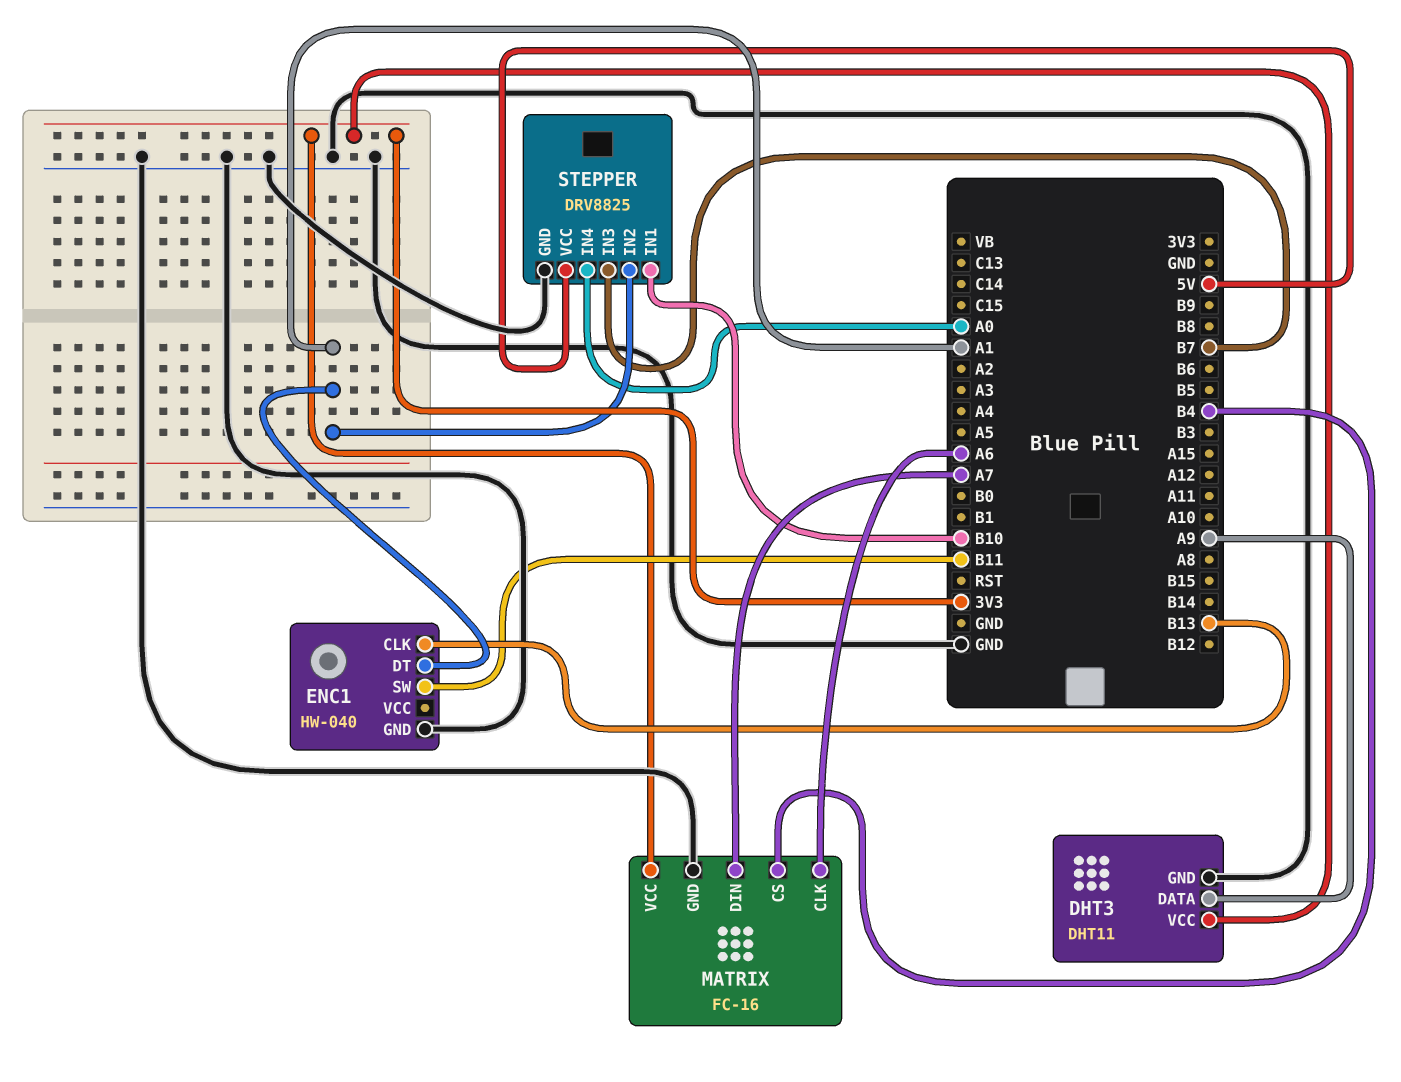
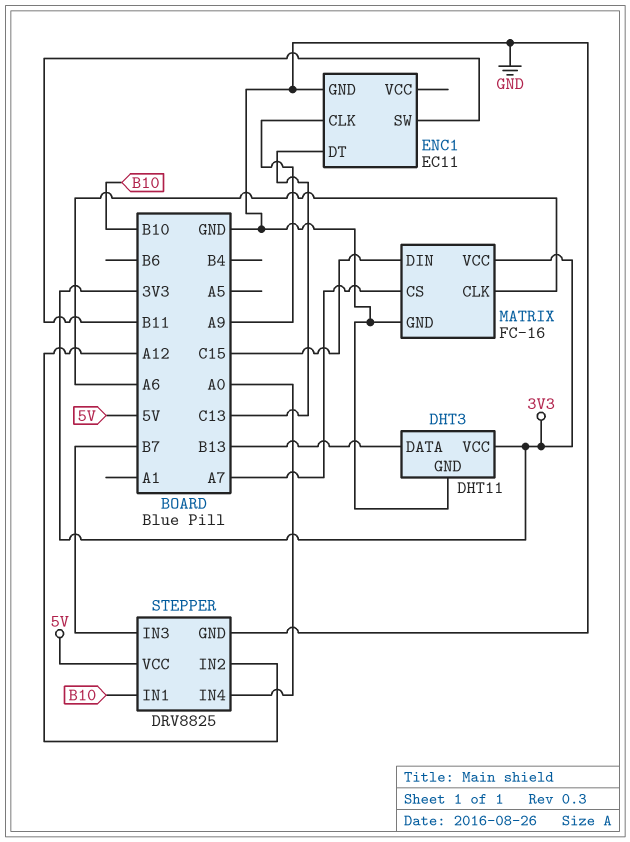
DHT3 pin DATA: A9 -> B13
ENC1: HW-040 -> EC11
ENC1 pin CLK: B13 -> A9
ENC1 pin DT: A1 -> C13
MATRIX pin CS: B4 -> A7
MATRIX pin DIN: A7 -> C15
STEPPER pin IN2: A1 -> A12

